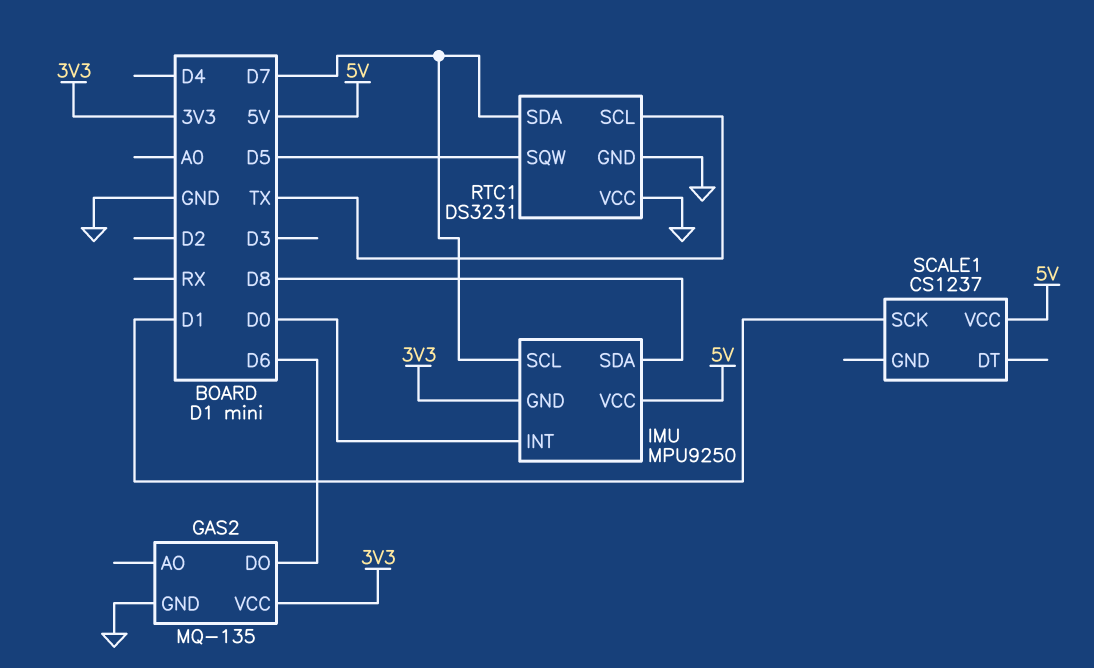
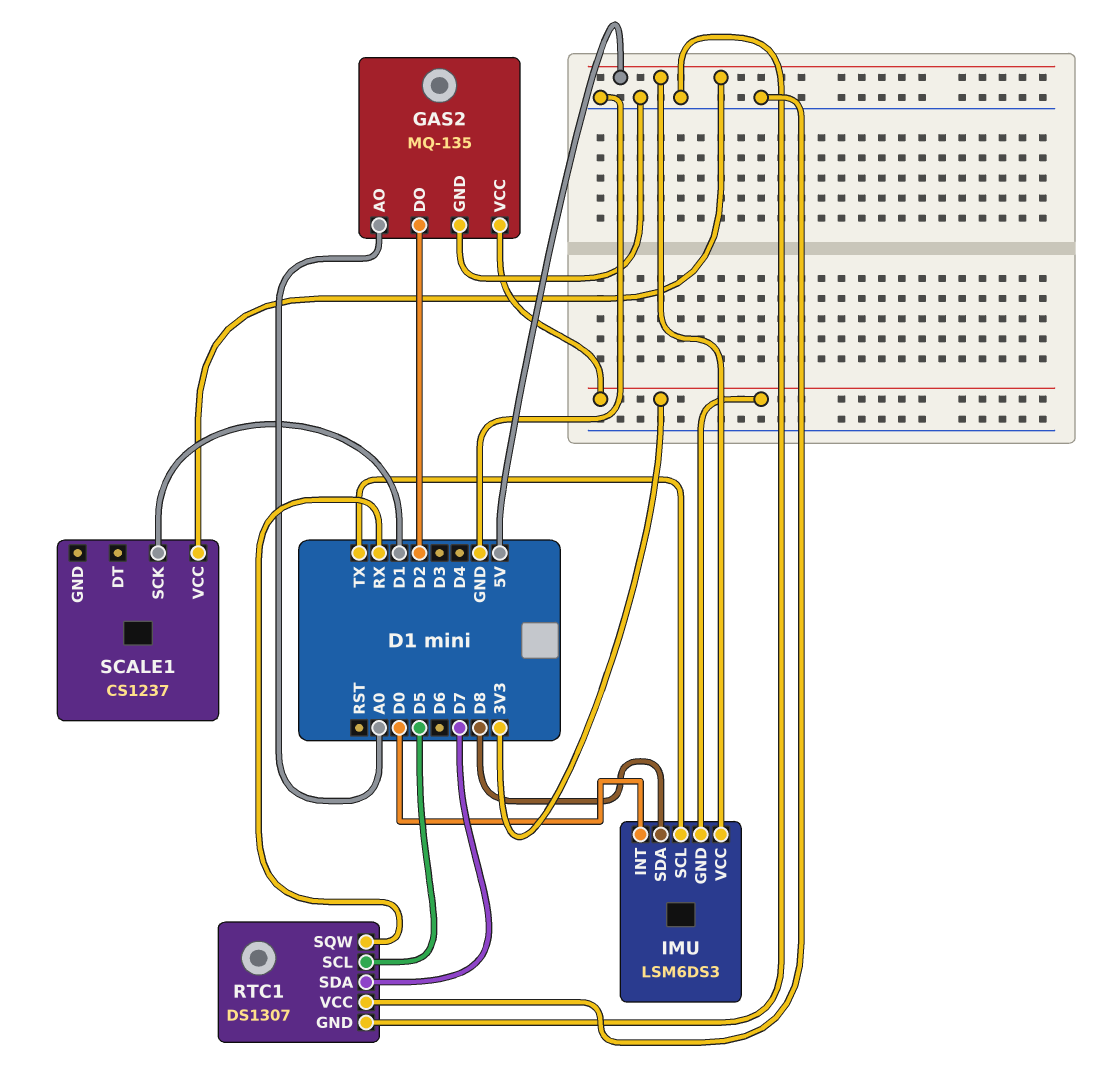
GAS2 pin AO: none -> A0
GAS2 pin DO: D6 -> D2
IMU: MPU9250 -> LSM6DS3
IMU pin SCL: D7 -> TX
RTC1: DS3231 -> DS1307
RTC1 pin SCL: TX -> D5
RTC1 pin SQW: D5 -> RX

